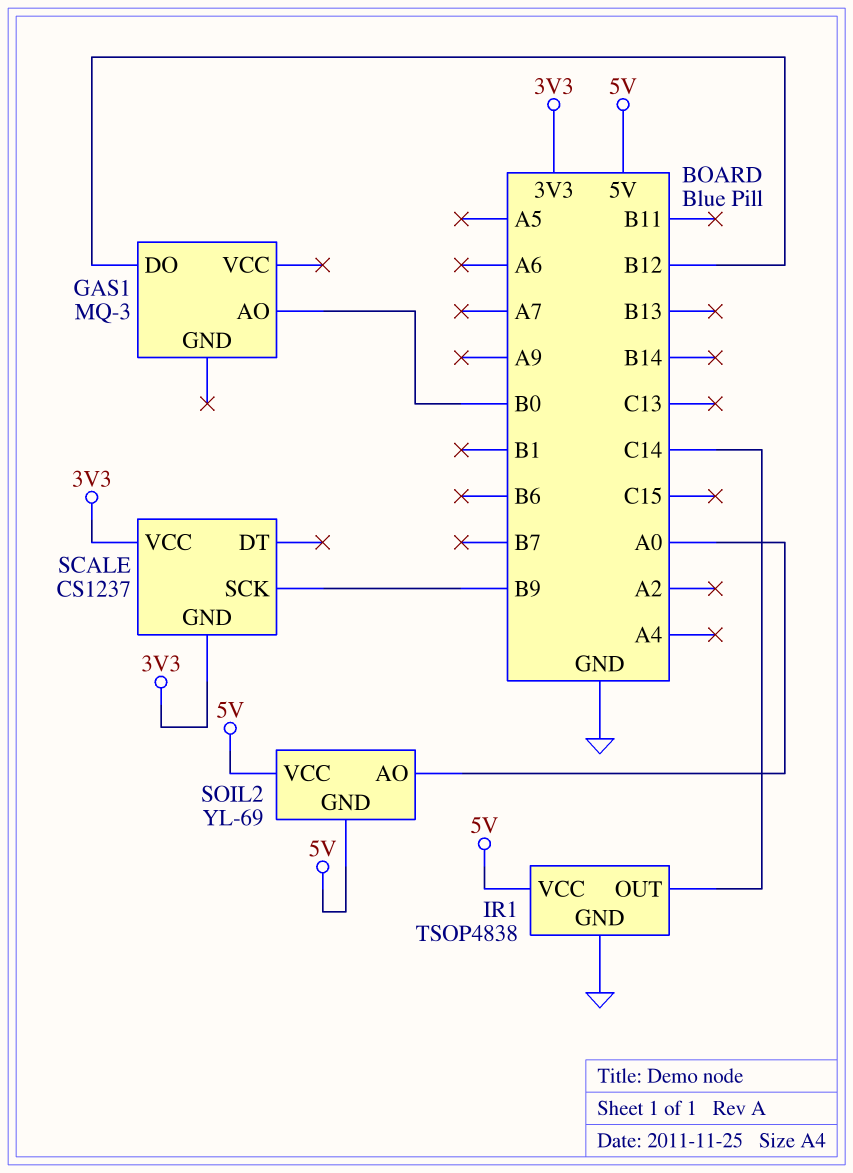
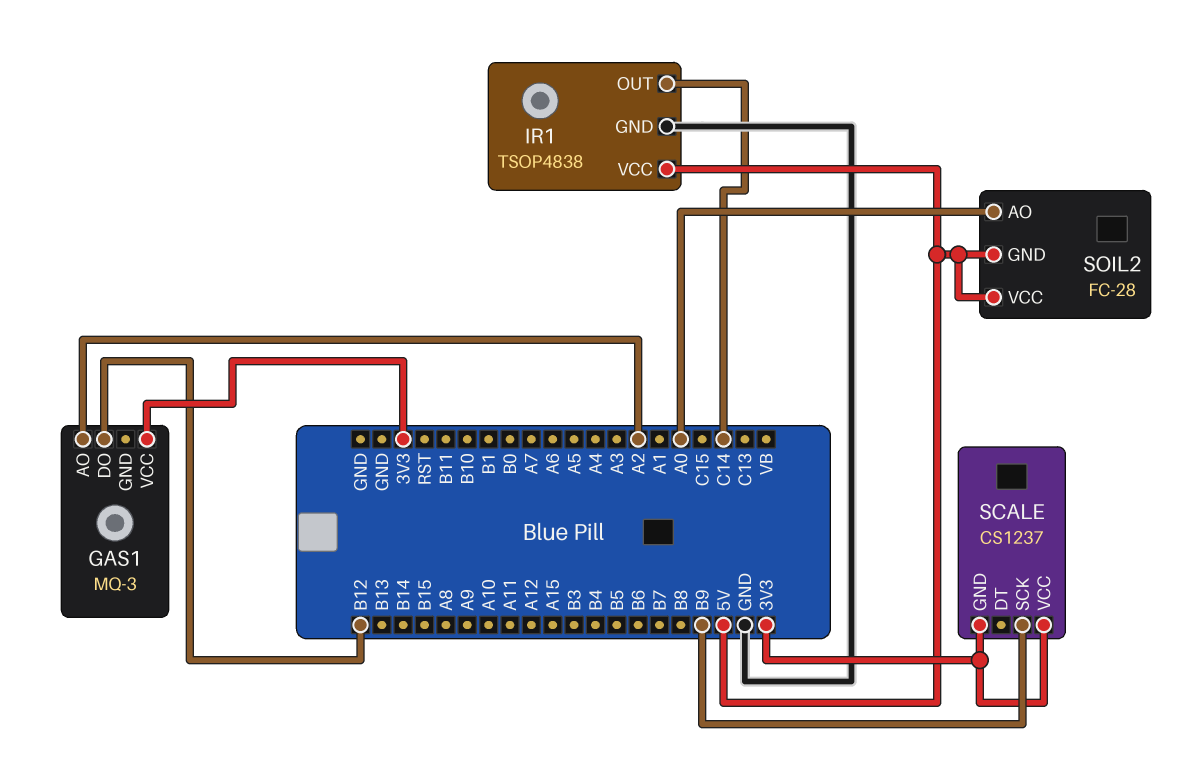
GAS1 pin AO: B0 -> A2
GAS1 pin VCC: none -> 3V3
SOIL2: YL-69 -> FC-28

